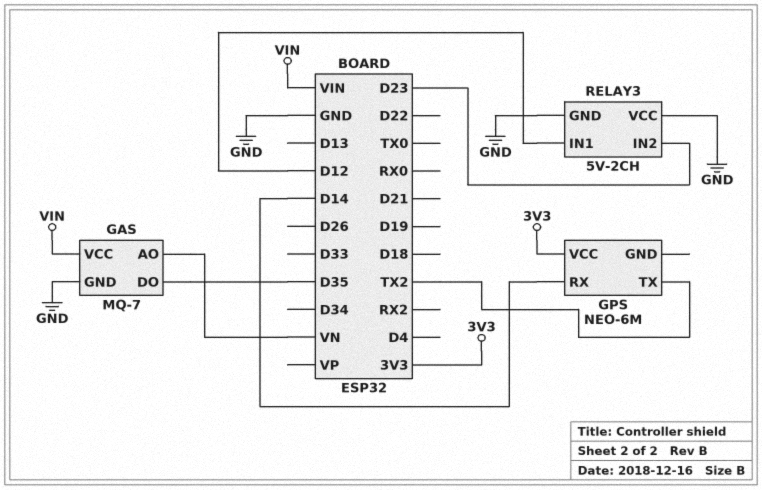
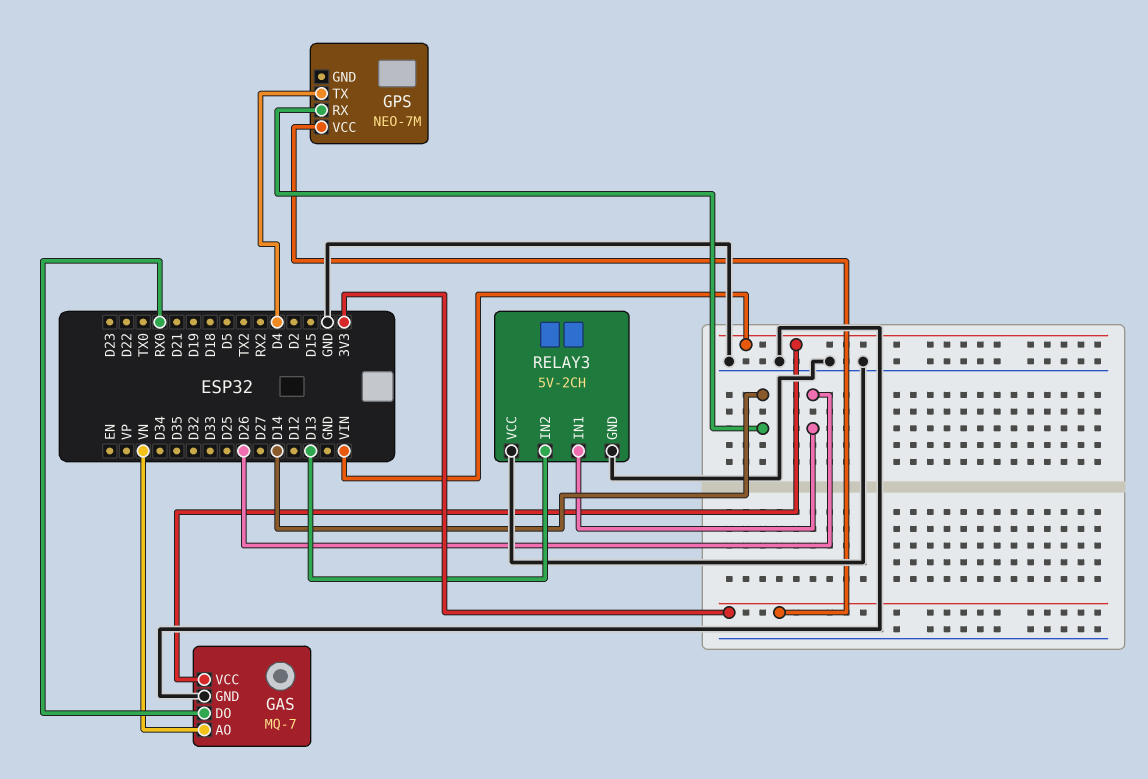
GAS pin DO: D35 -> RX0
GPS: NEO-6M -> NEO-7M
GPS pin TX: TX2 -> D4
RELAY3 pin IN1: D12 -> D26
RELAY3 pin IN2: D23 -> D13

